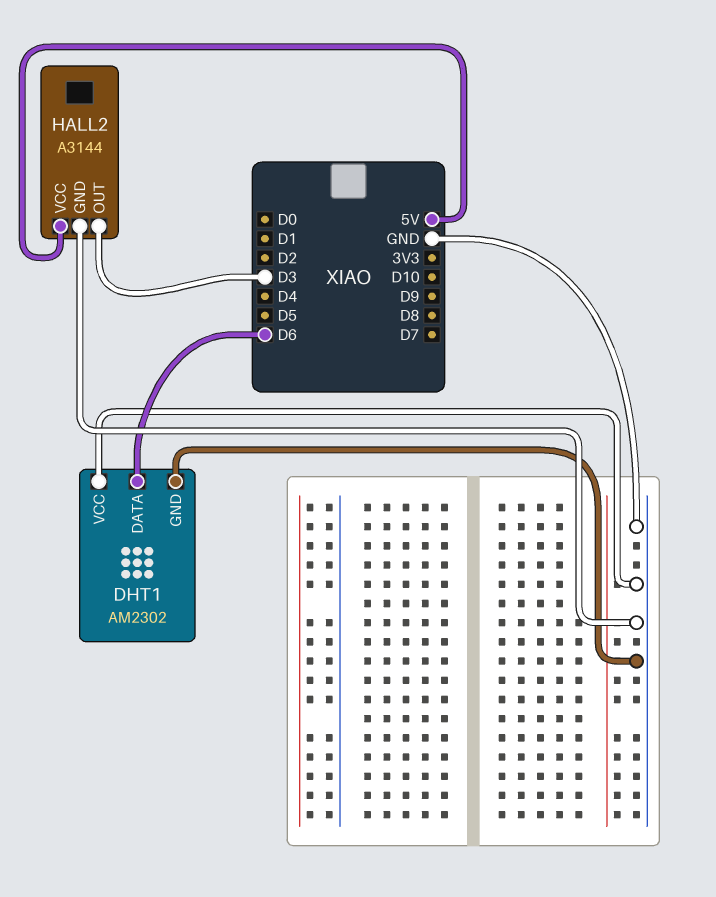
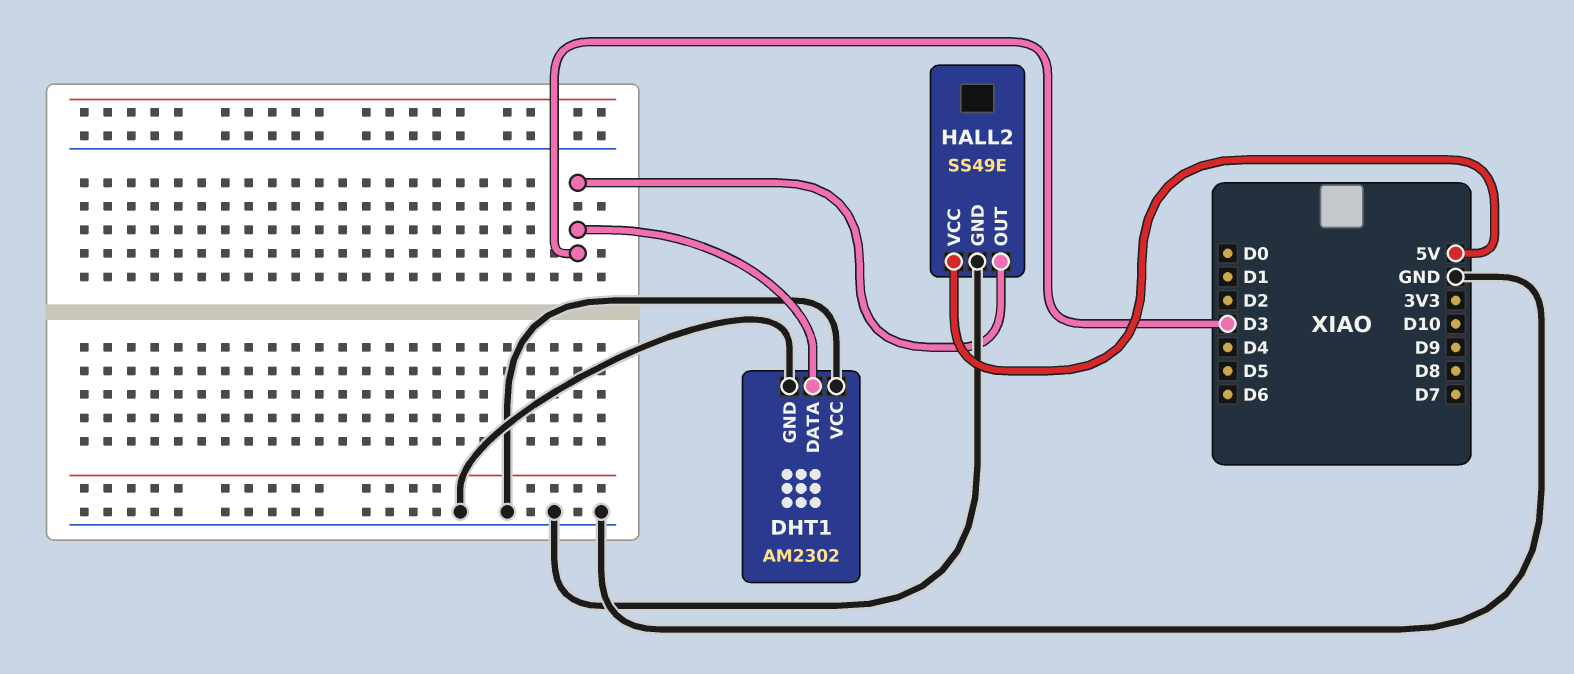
DHT1 pin DATA: D6 -> D3
HALL2: A3144 -> SS49E

